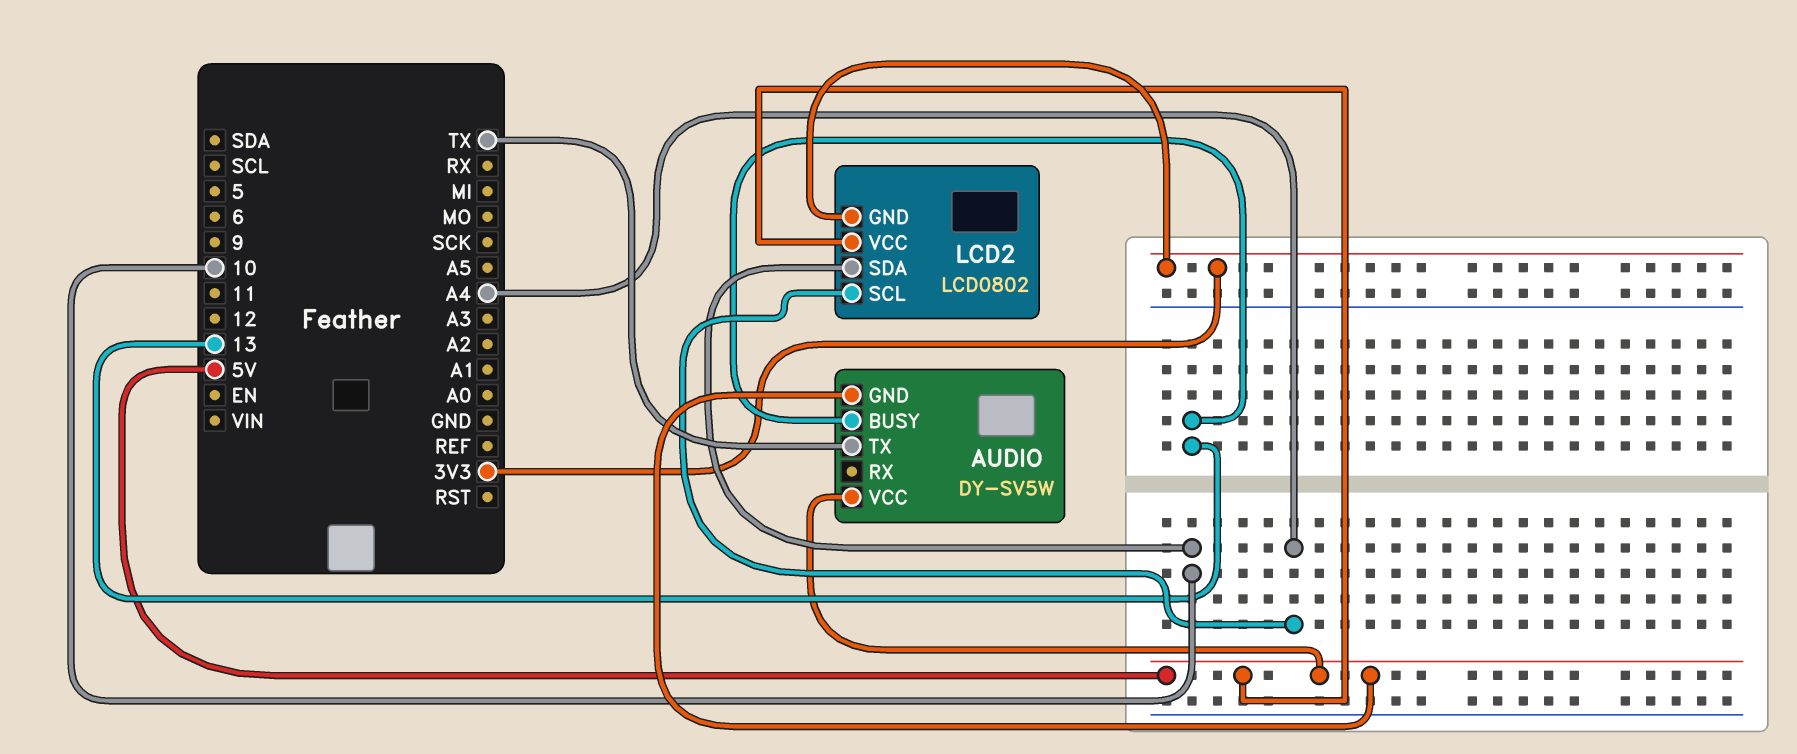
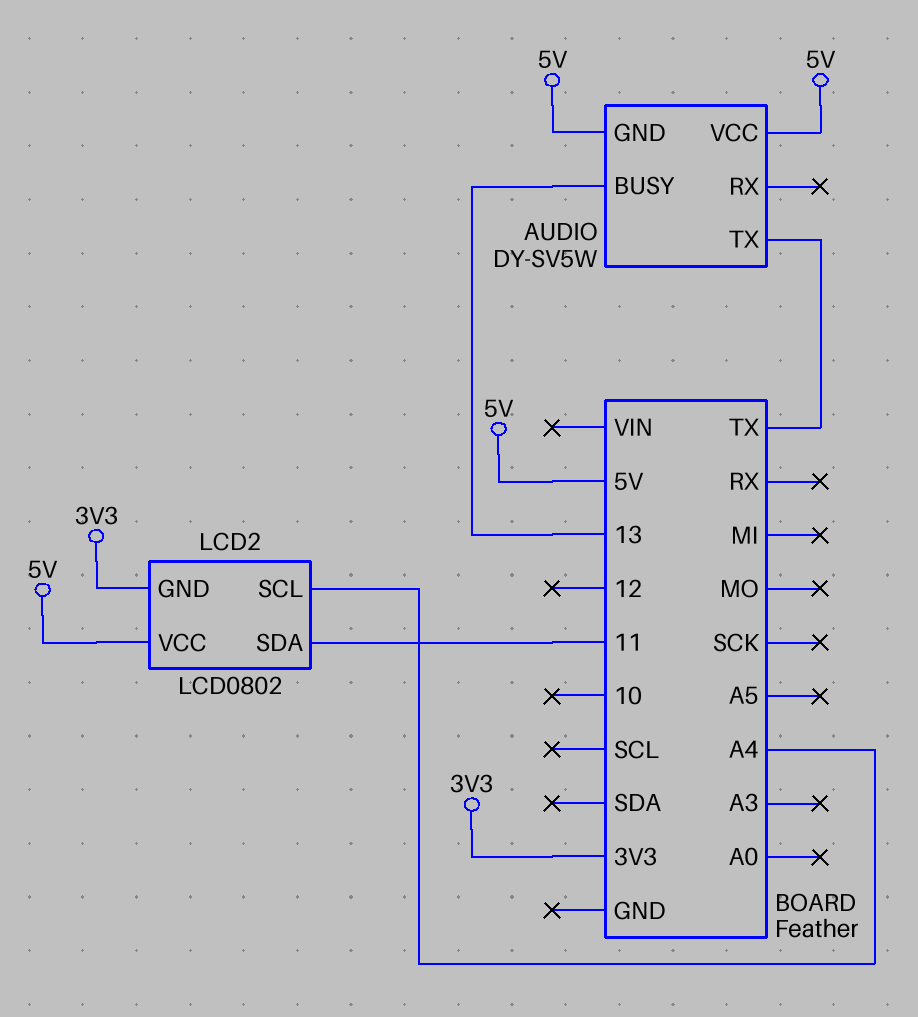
LCD2 pin SDA: 10 -> 11

